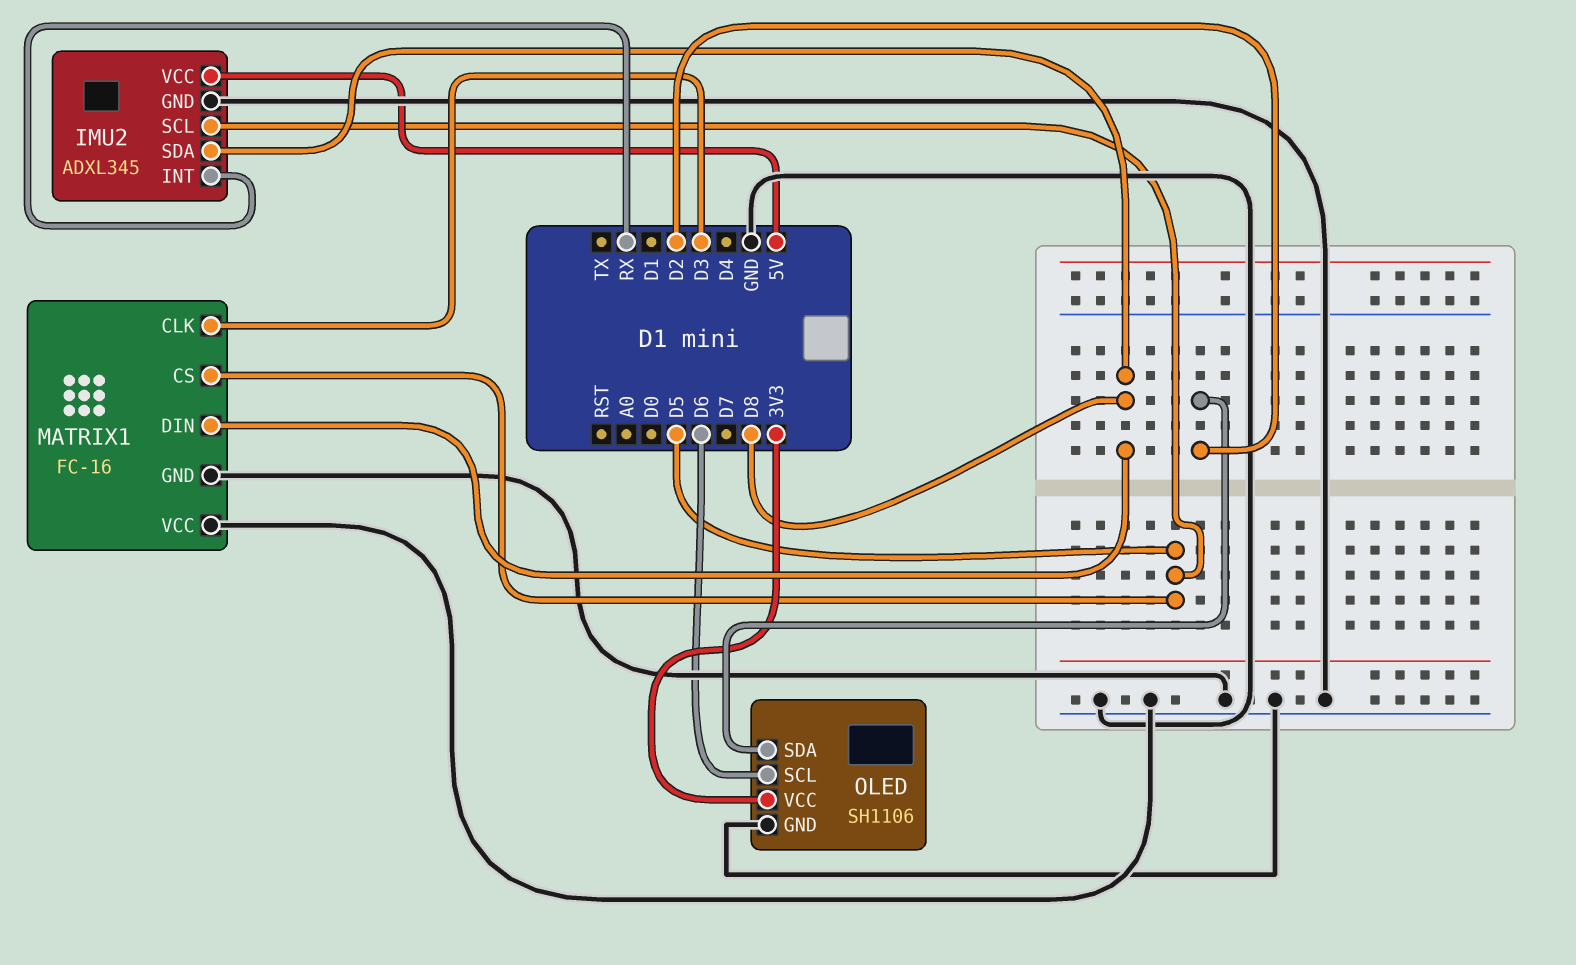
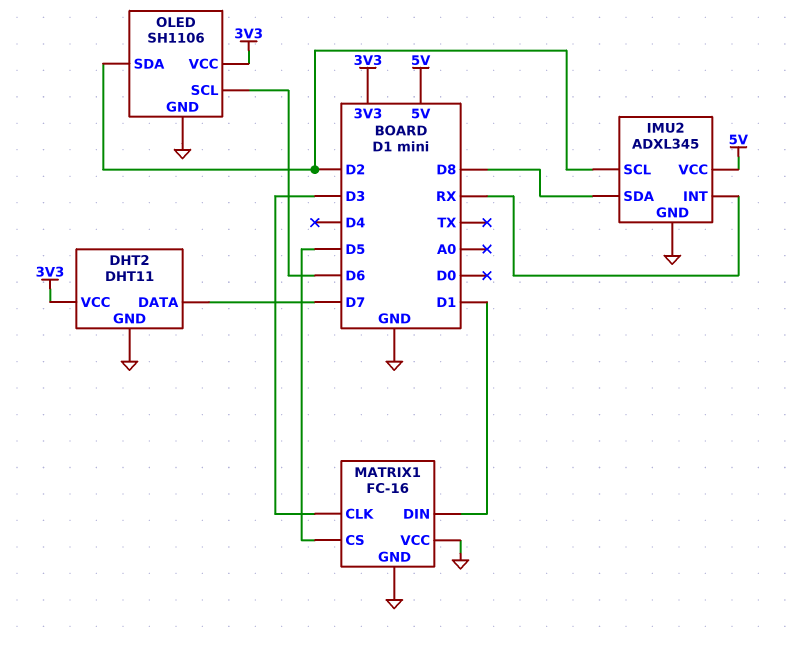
DHT2: none -> DHT11
DHT2 pin DATA: none -> D7
DHT2 pin GND: none -> GND
DHT2 pin VCC: none -> 3V3
IMU2 pin SCL: D5 -> D2
MATRIX1 pin DIN: D8 -> D1

